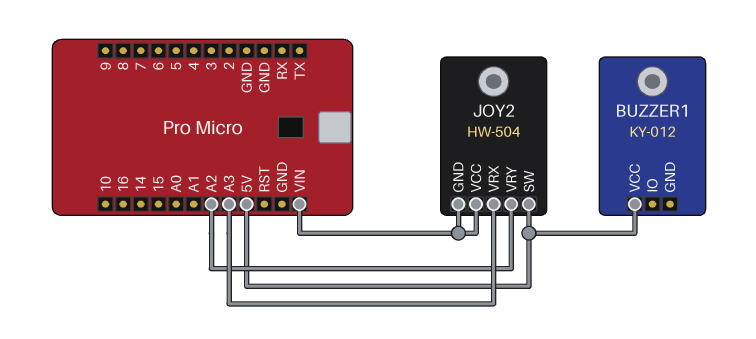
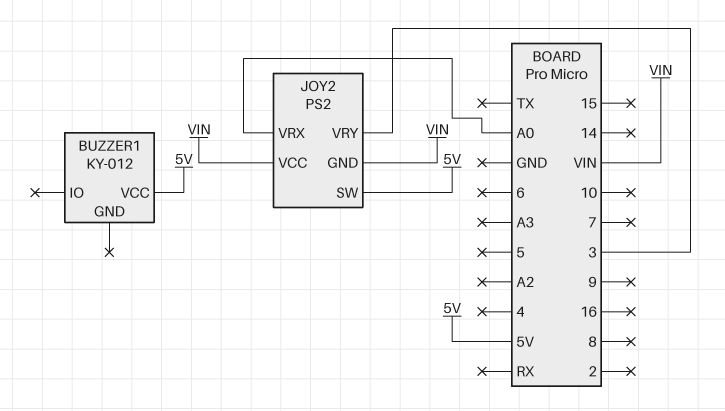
JOY2: HW-504 -> PS2
JOY2 pin VRX: A3 -> A0
JOY2 pin VRY: A2 -> 3

